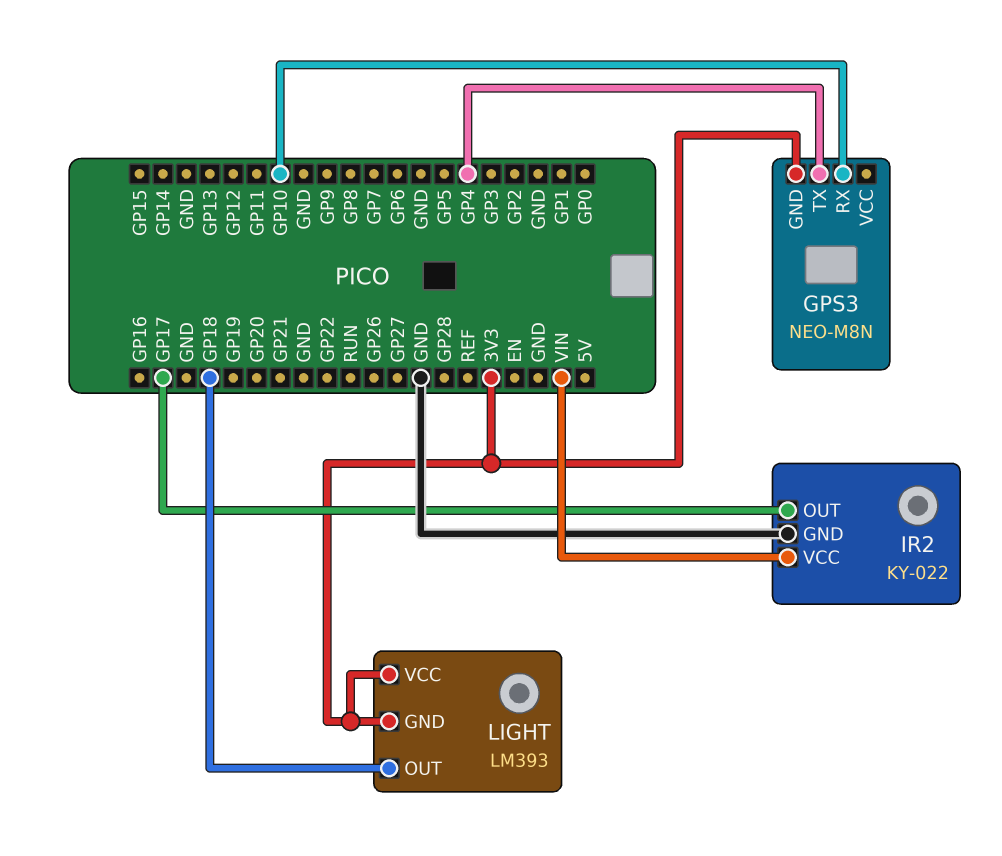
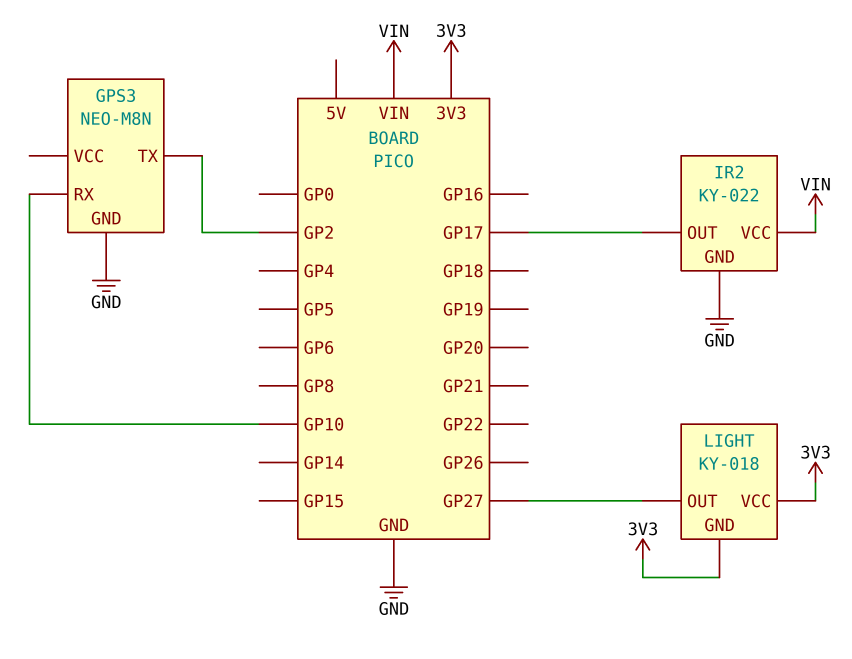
GPS3 pin GND: 3V3 -> GND
GPS3 pin TX: GP4 -> GP2
LIGHT: LM393 -> KY-018
LIGHT pin OUT: GP18 -> GP27

